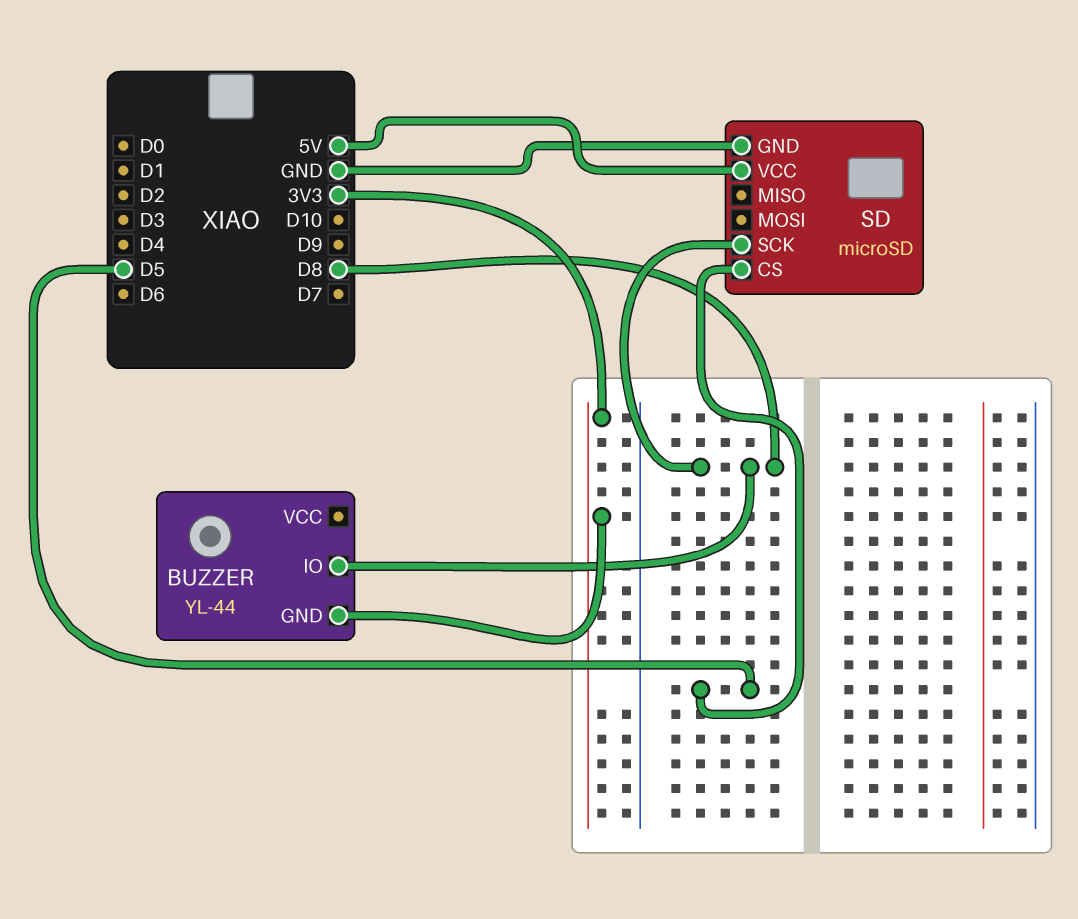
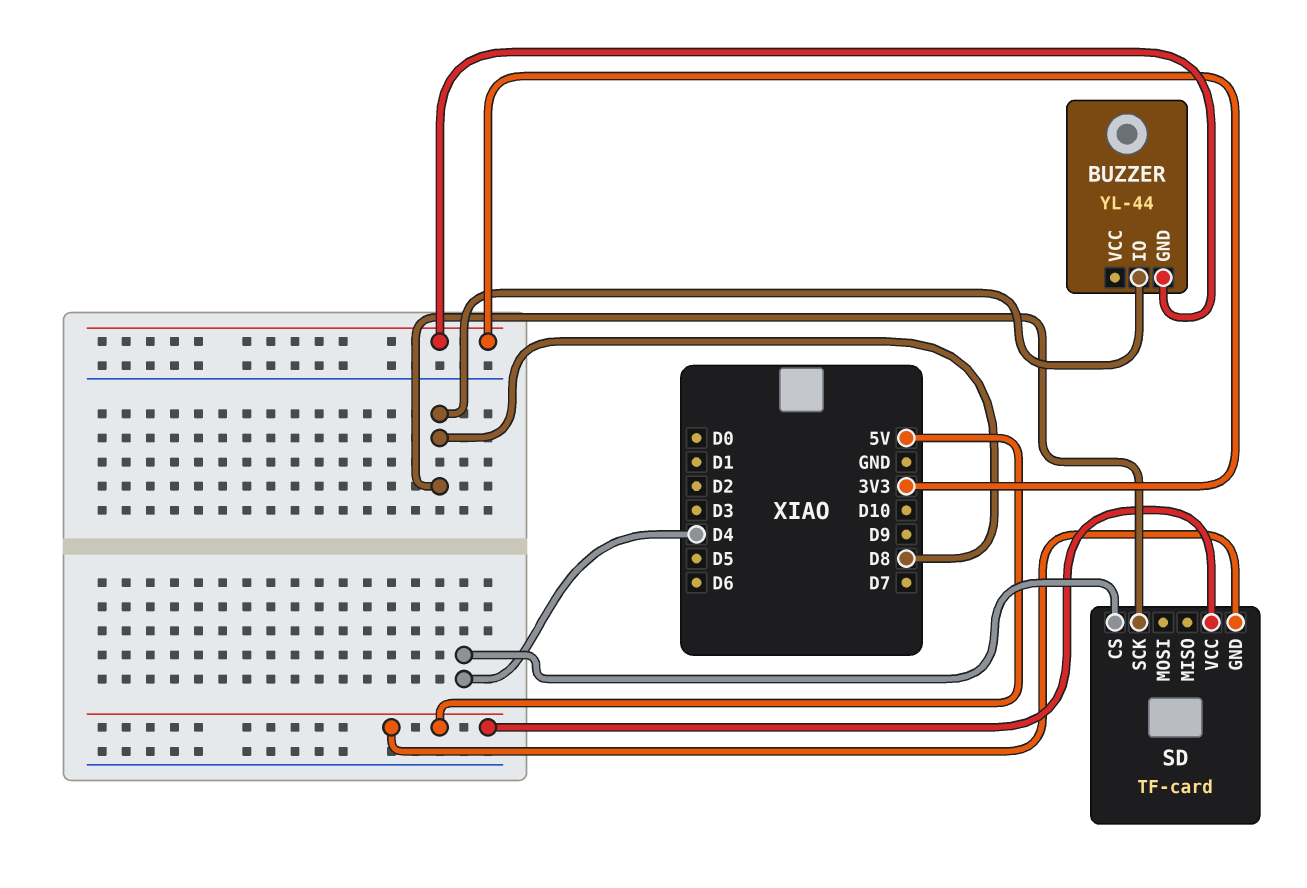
SD: microSD -> TF-card
SD pin CS: D5 -> D4
SD pin GND: GND -> 5V

